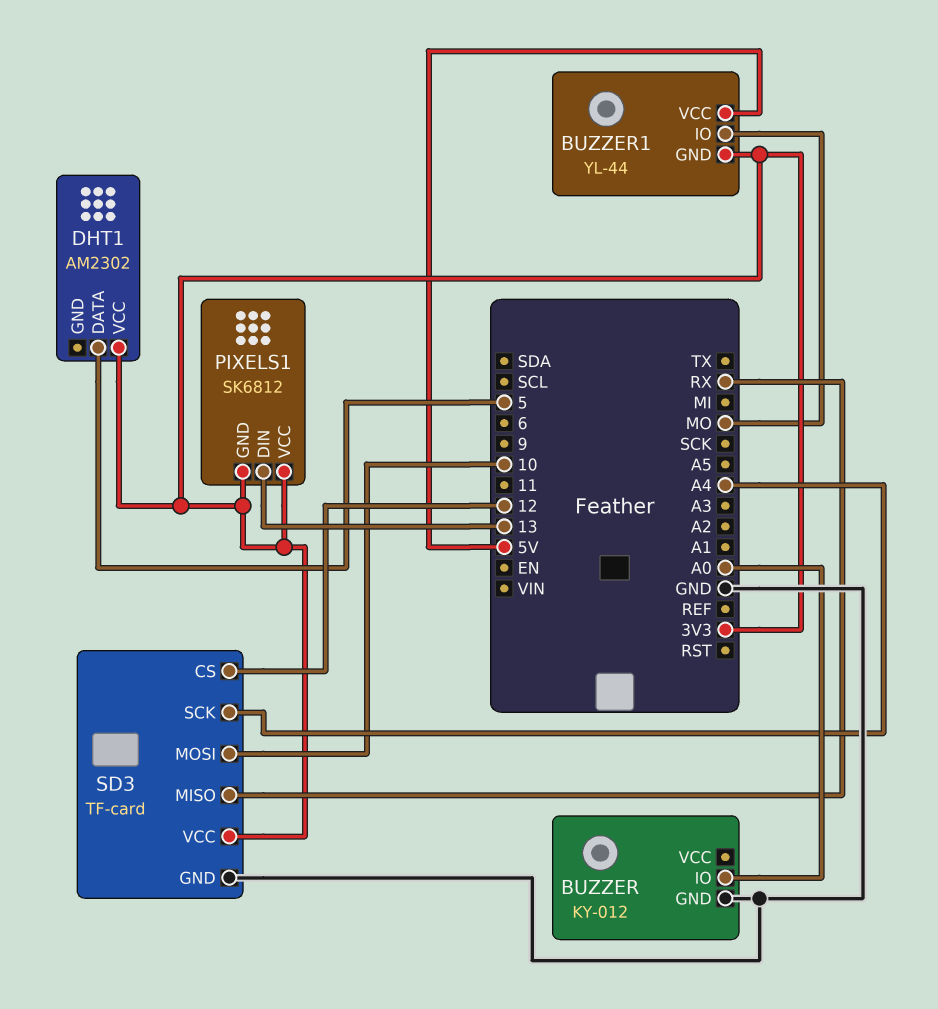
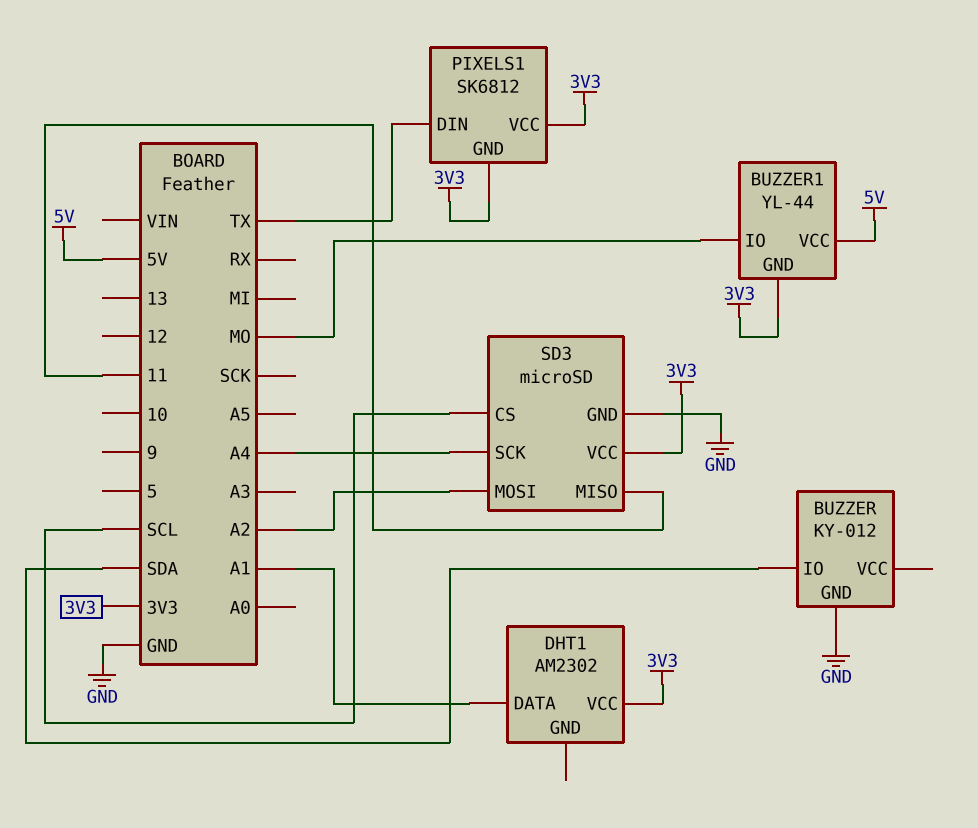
BUZZER pin IO: A0 -> SDA
DHT1 pin DATA: 5 -> A1
PIXELS1 pin DIN: 13 -> TX
SD3: TF-card -> microSD
SD3 pin CS: 12 -> SCL
SD3 pin MISO: RX -> 11
SD3 pin MOSI: 10 -> A2

